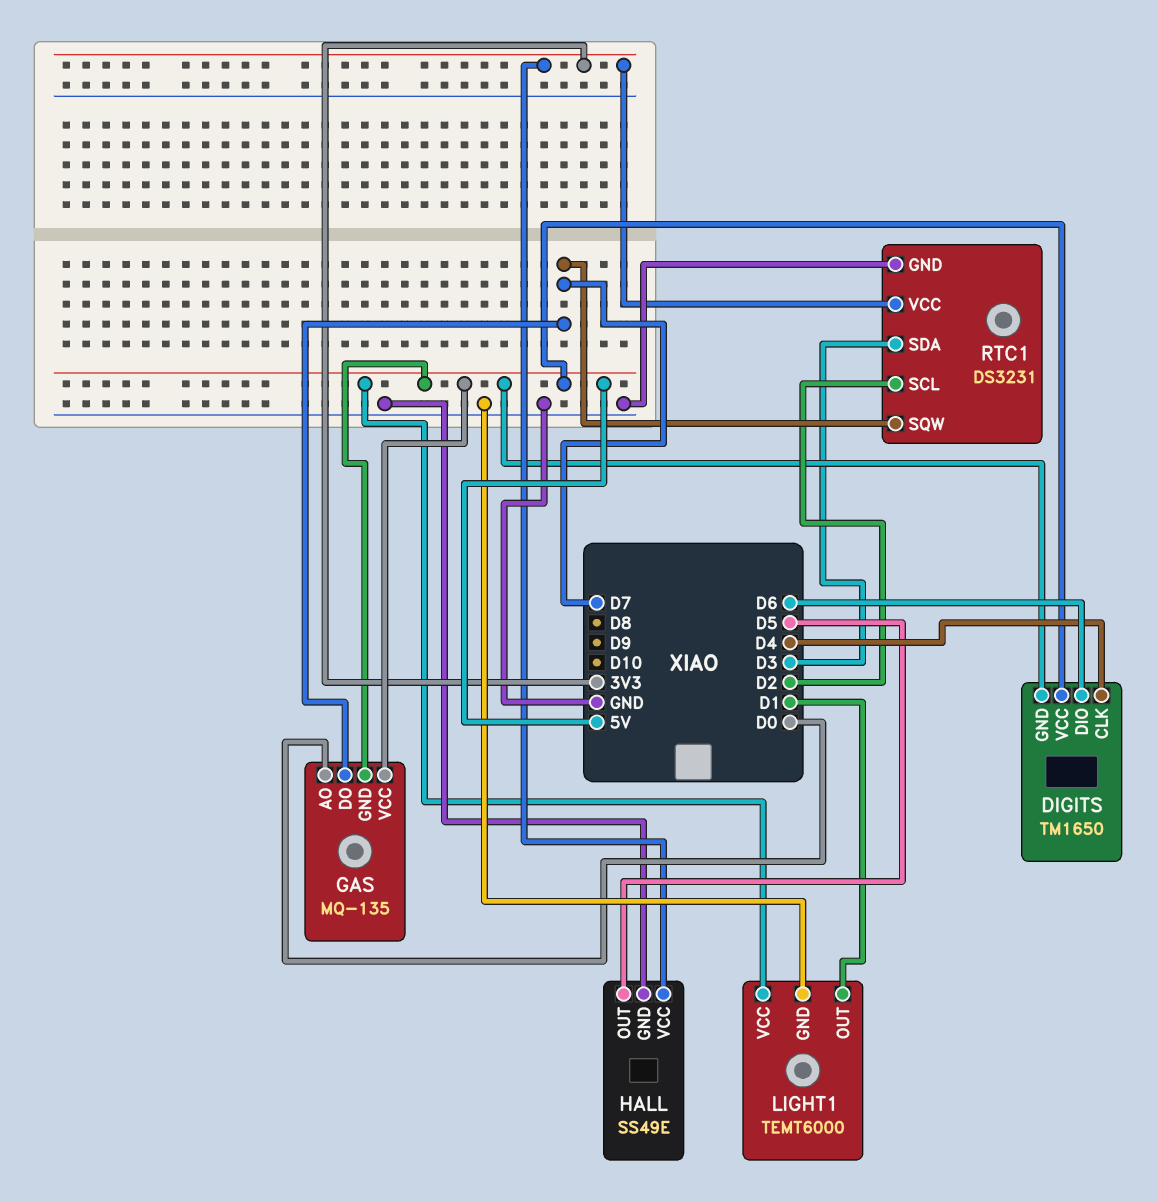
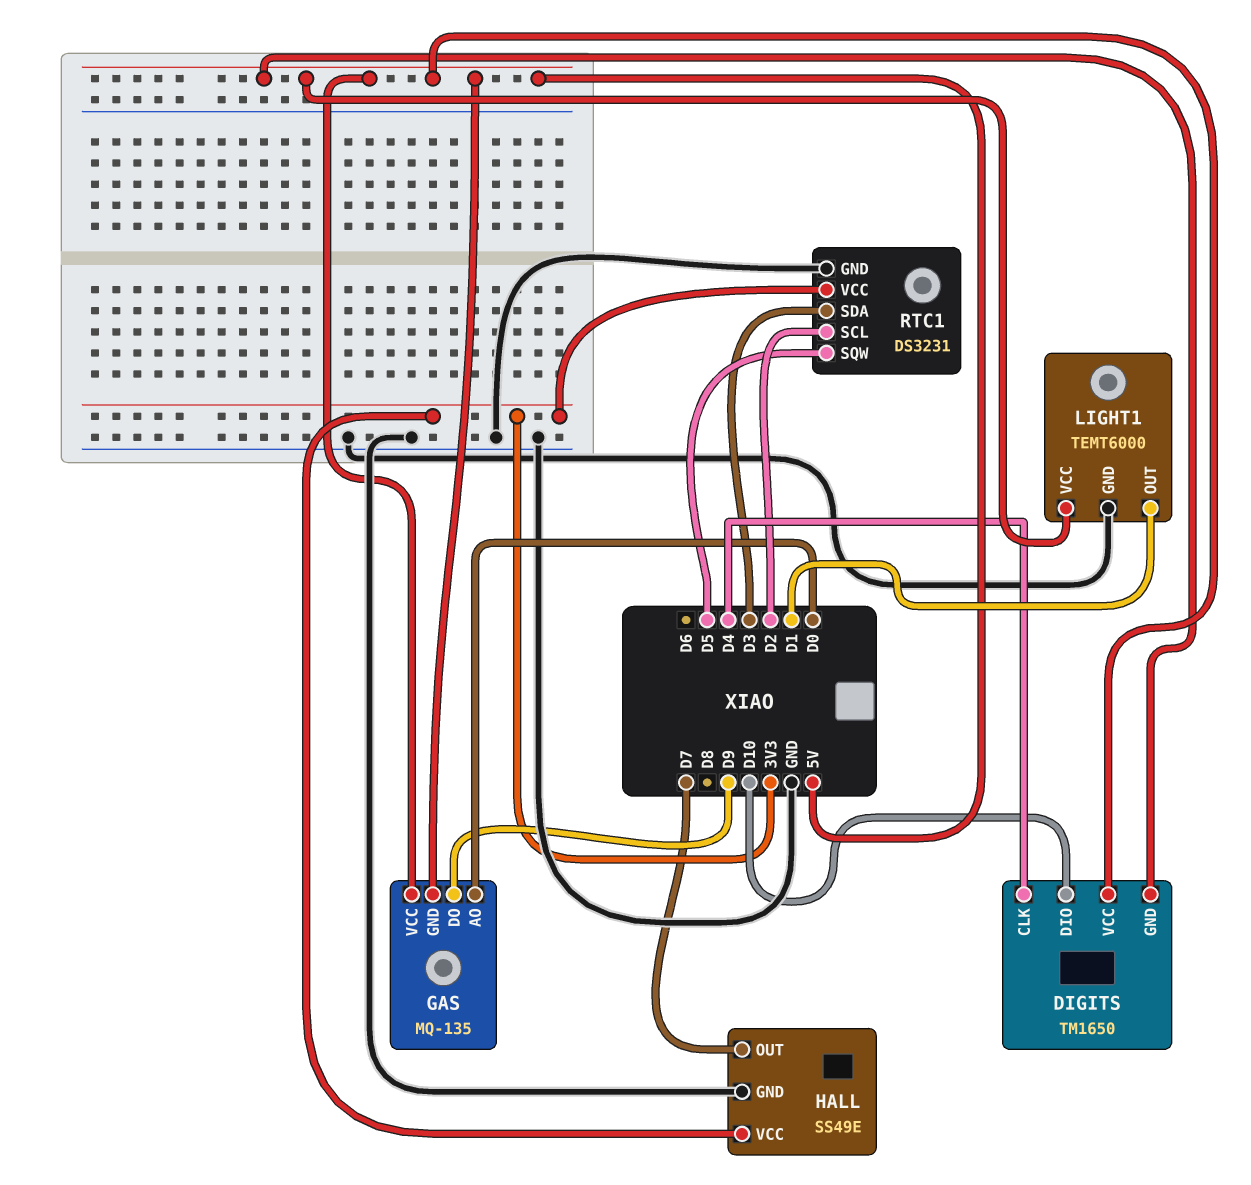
DIGITS pin DIO: D6 -> D10
GAS pin DO: D7 -> D9
HALL pin OUT: D5 -> D7
RTC1 pin SQW: D7 -> D5

